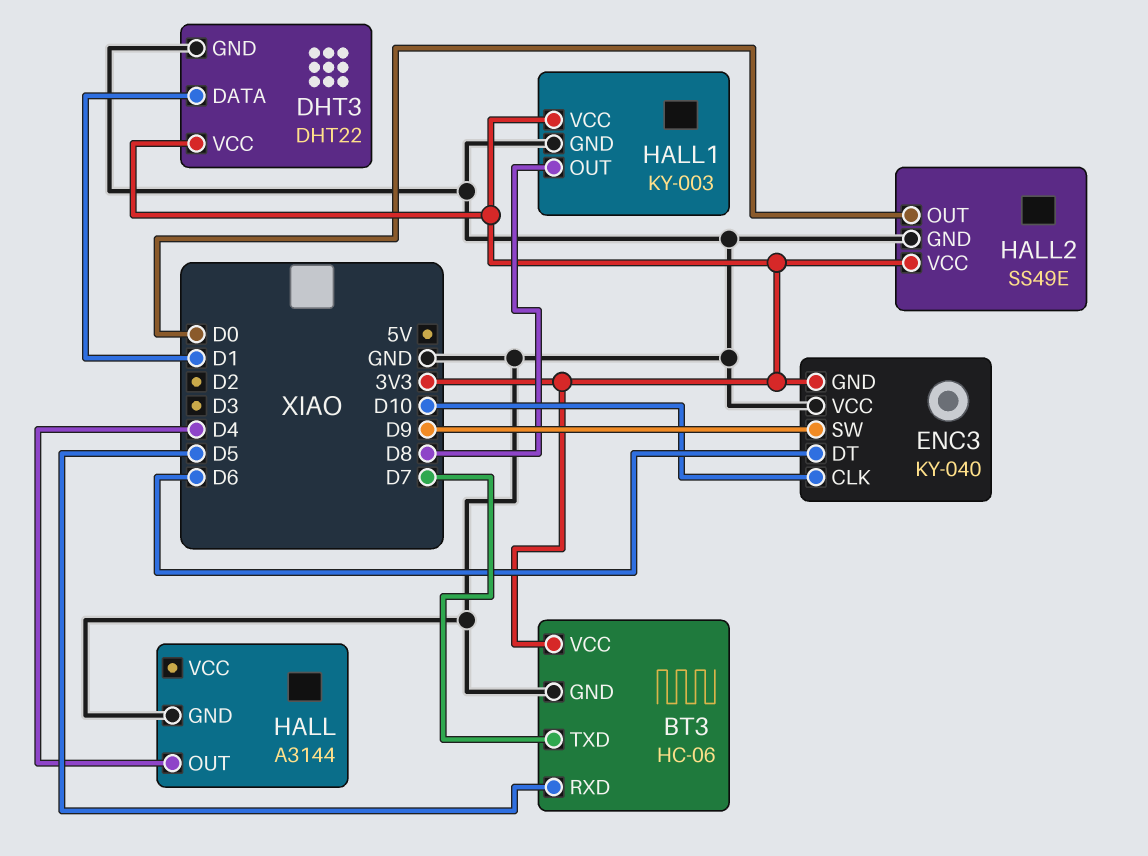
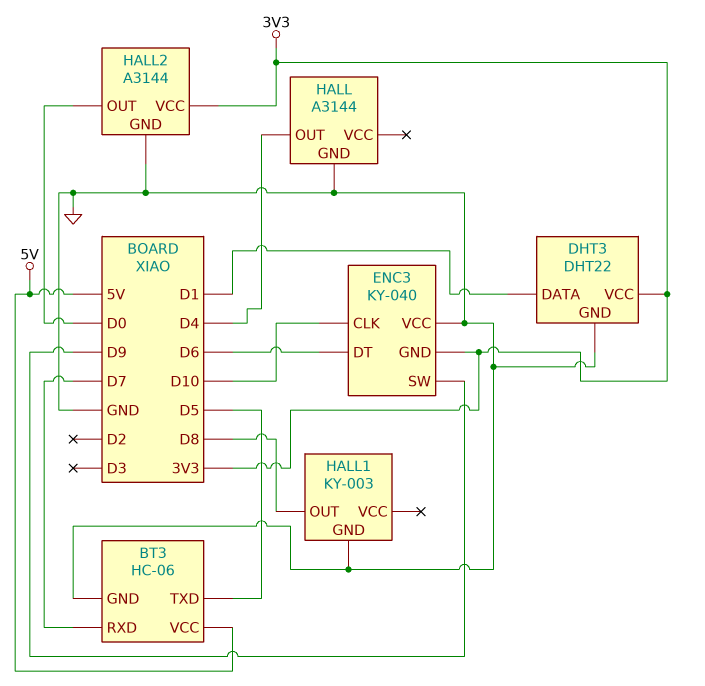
BT3 pin RXD: D5 -> D7
BT3 pin TXD: D7 -> D5
BT3 pin VCC: 3V3 -> 5V
HALL1 pin VCC: 3V3 -> none
HALL2: SS49E -> A3144

